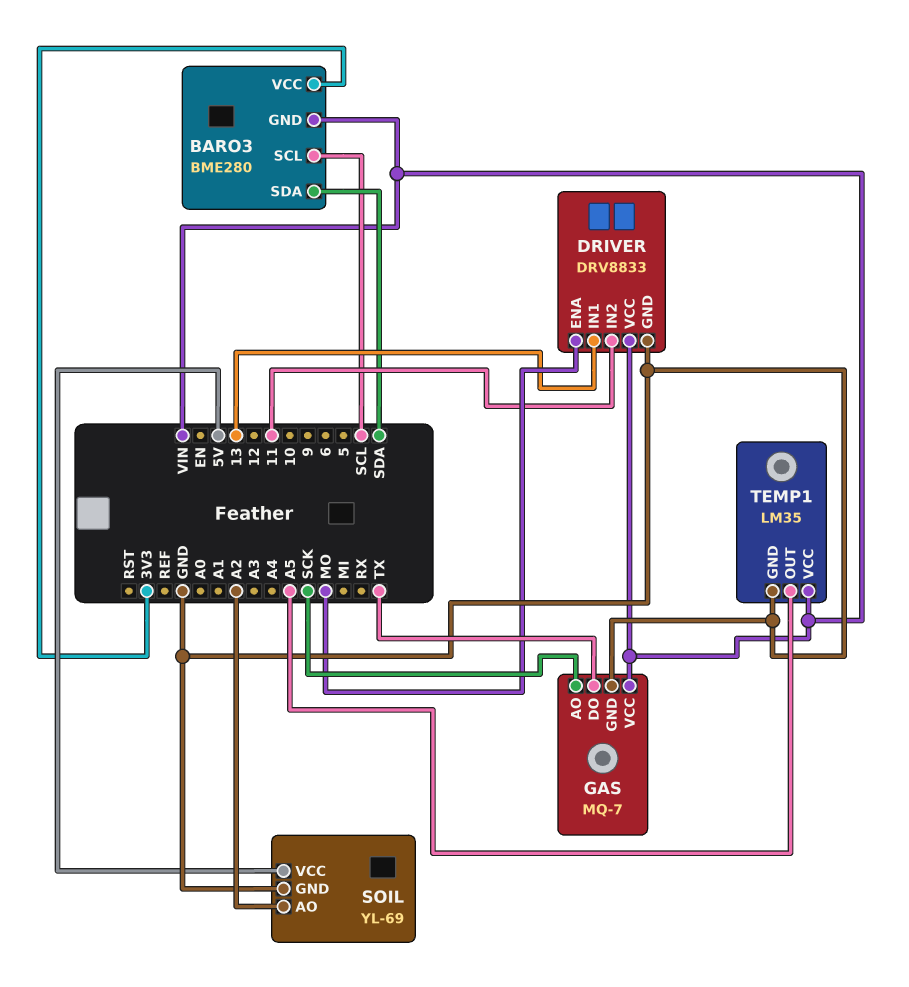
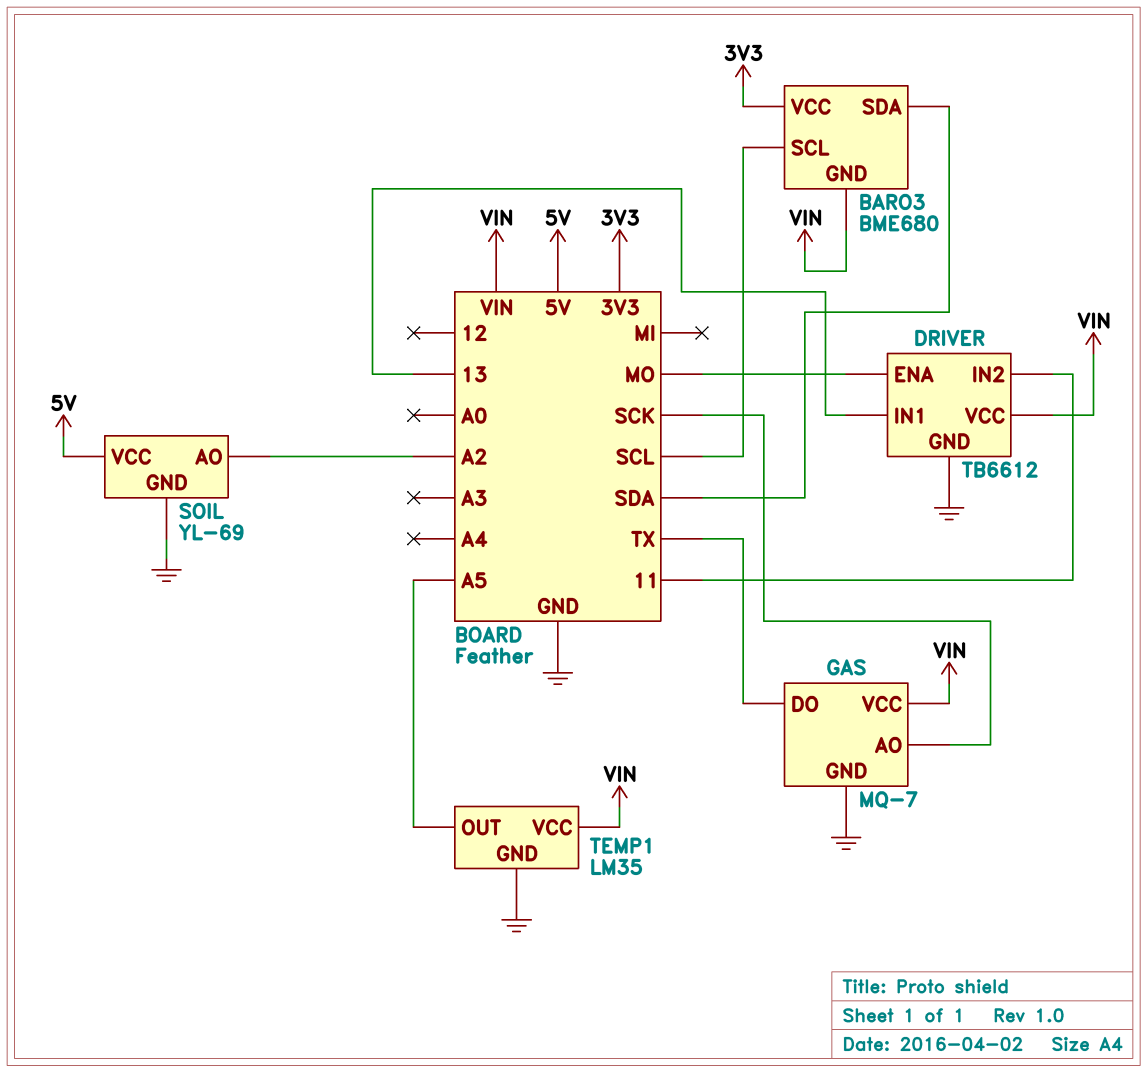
BARO3: BME280 -> BME680
DRIVER: DRV8833 -> TB6612

